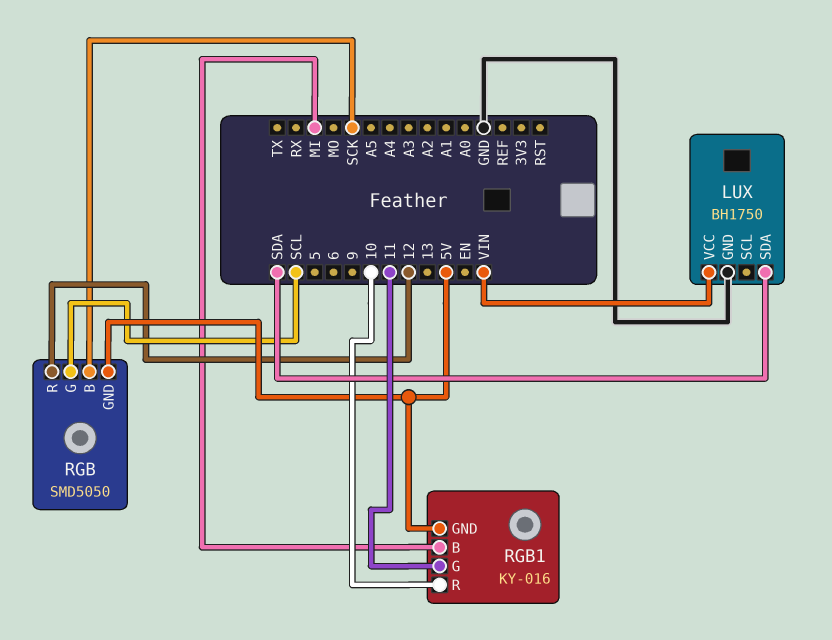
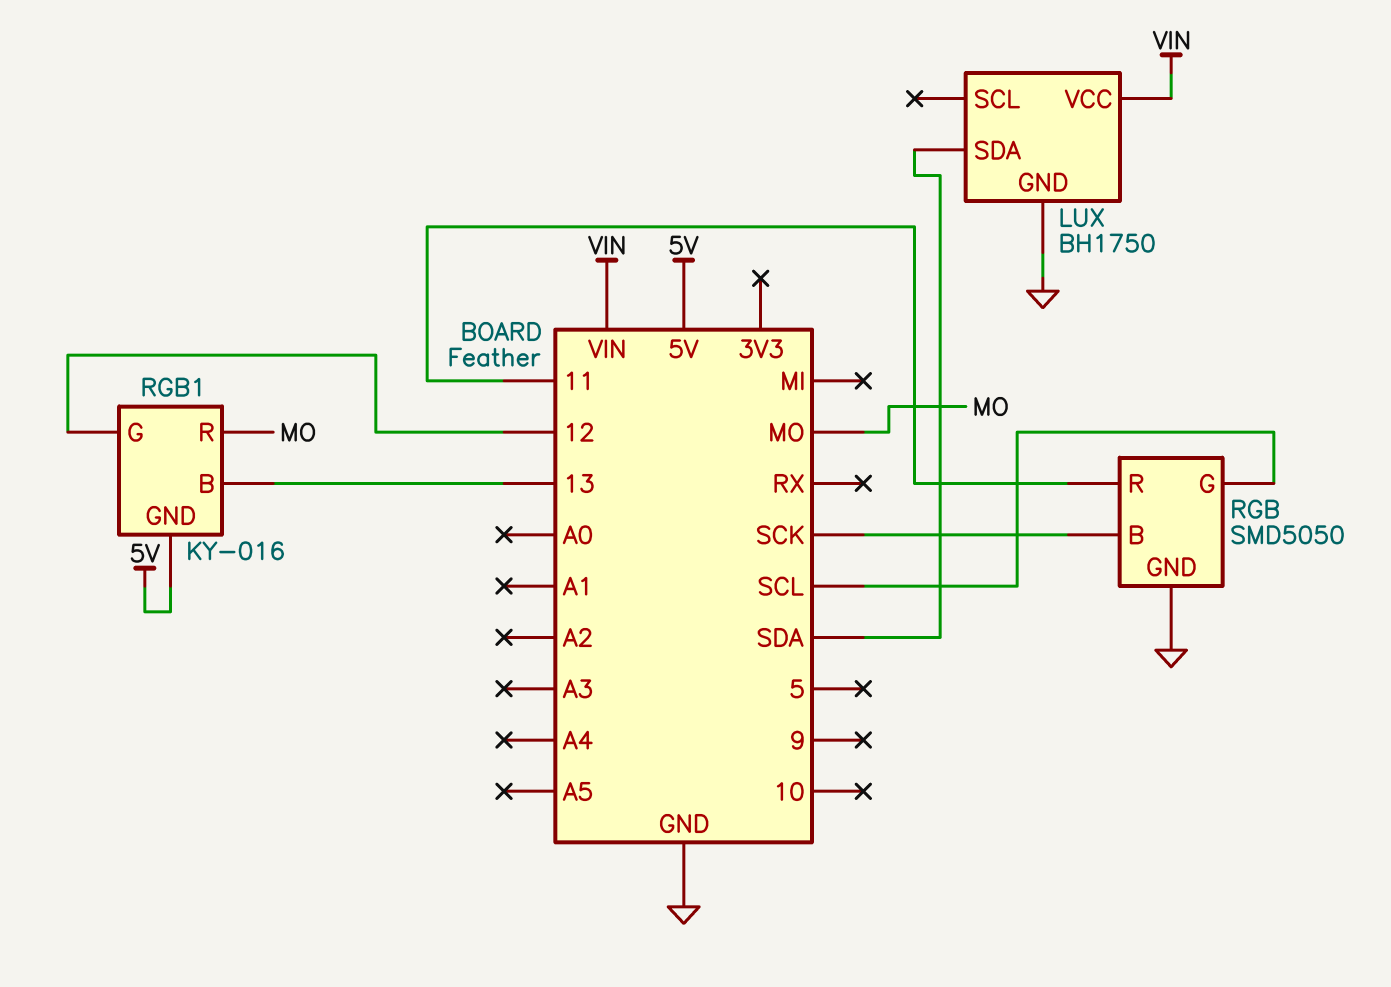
RGB pin GND: 5V -> GND
RGB pin R: 12 -> 11
RGB1 pin B: MI -> 13
RGB1 pin G: 11 -> 12
RGB1 pin R: 10 -> MO

